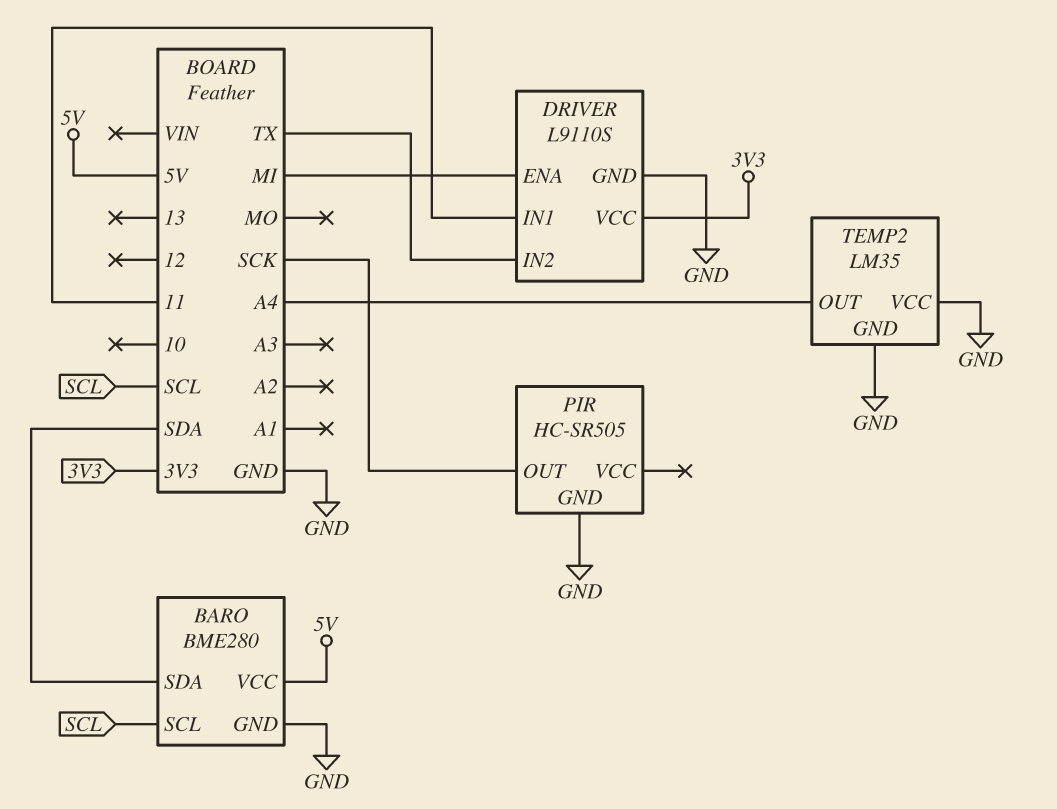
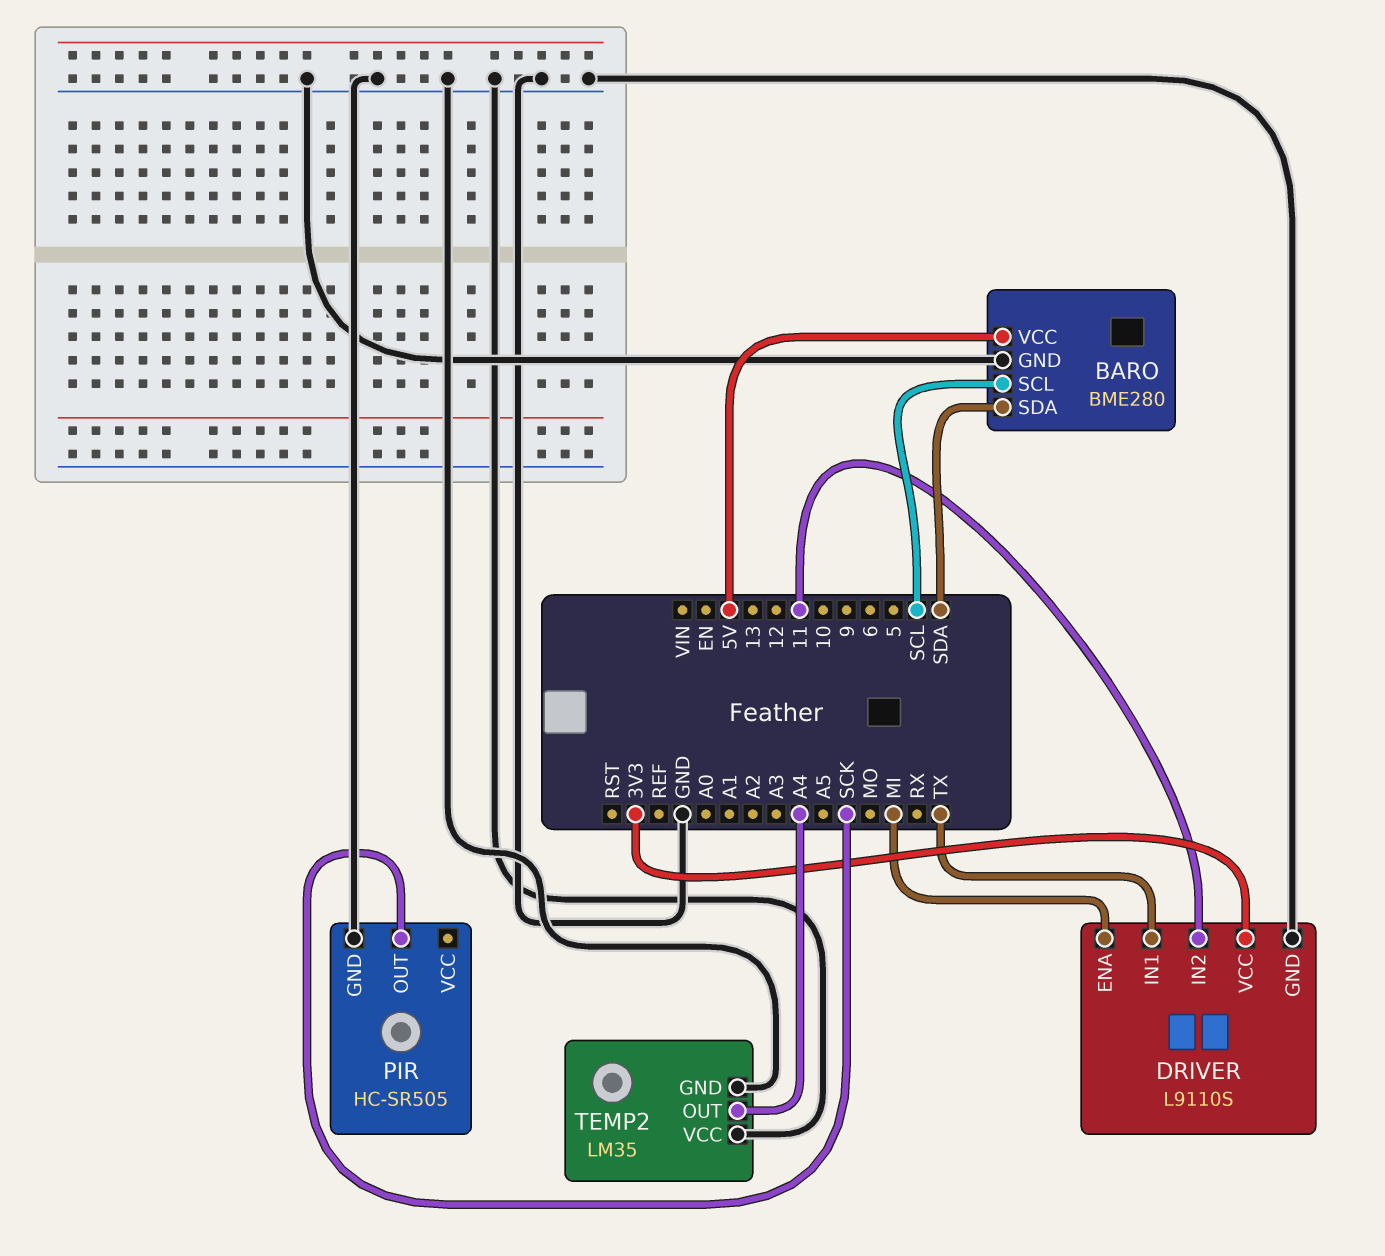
DRIVER pin IN1: 11 -> TX
DRIVER pin IN2: TX -> 11

